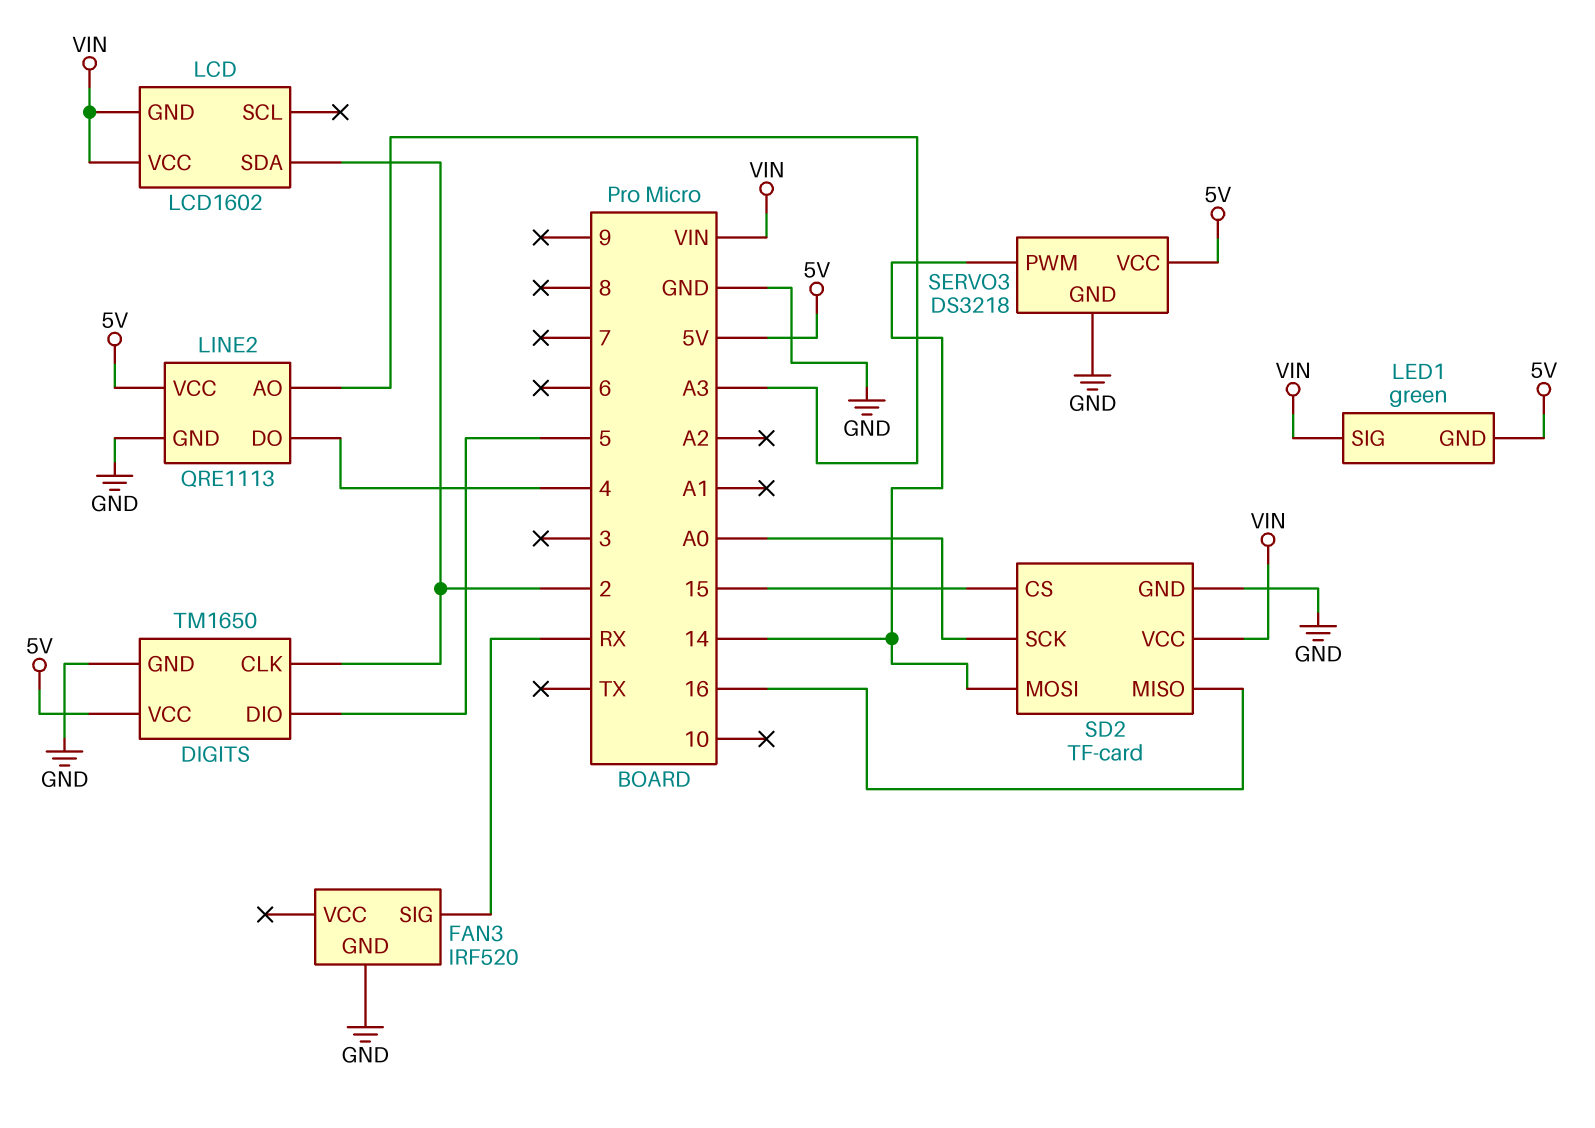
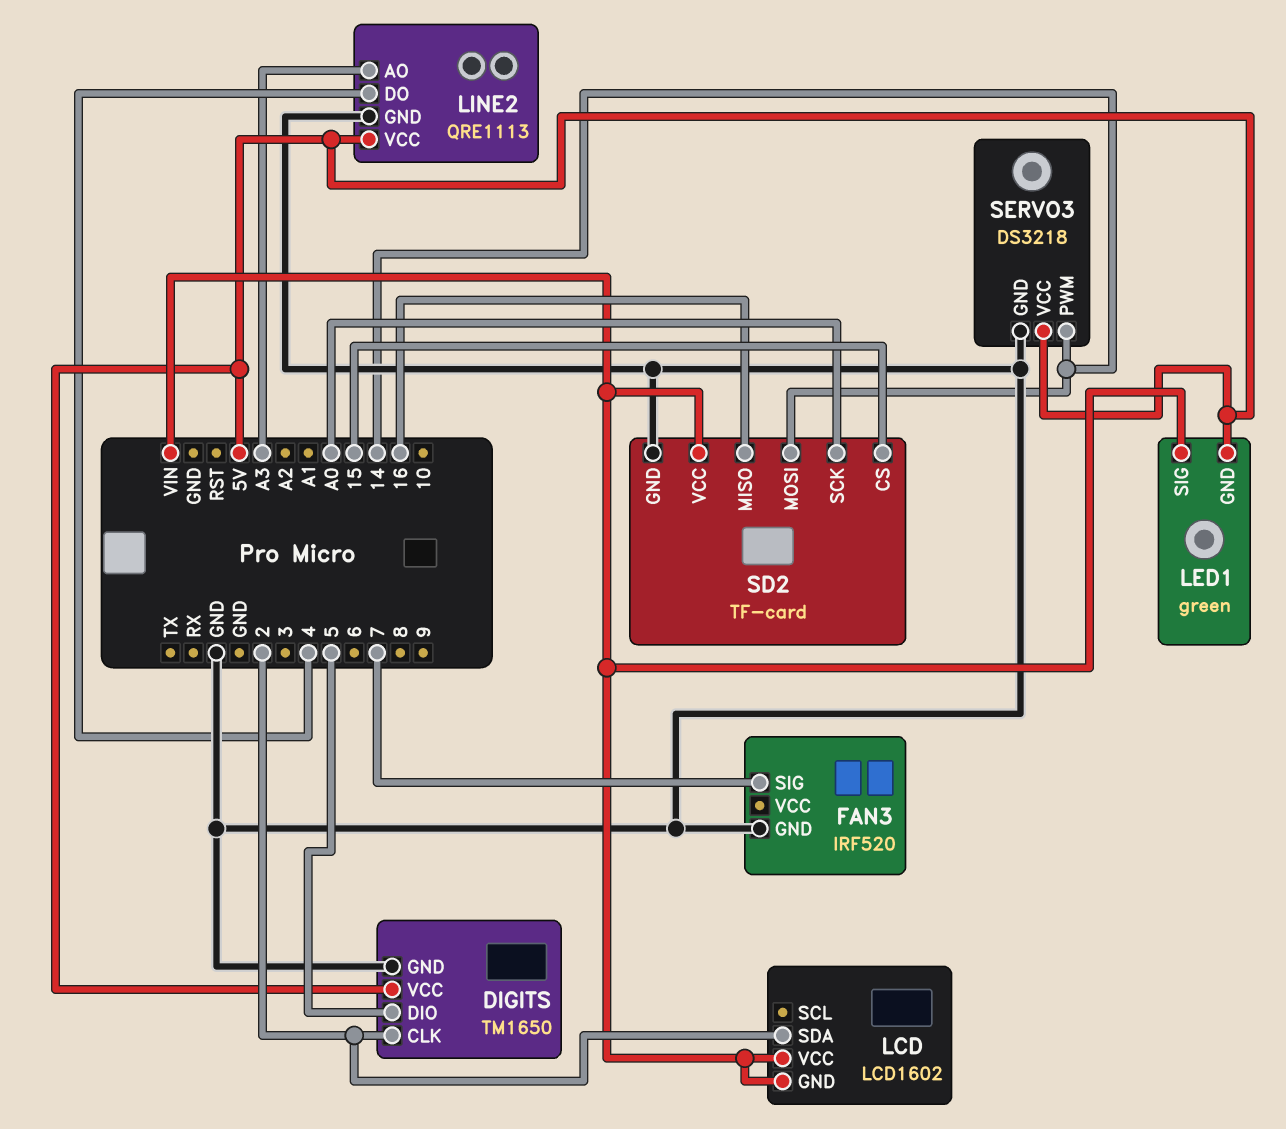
FAN3 pin SIG: RX -> 7

